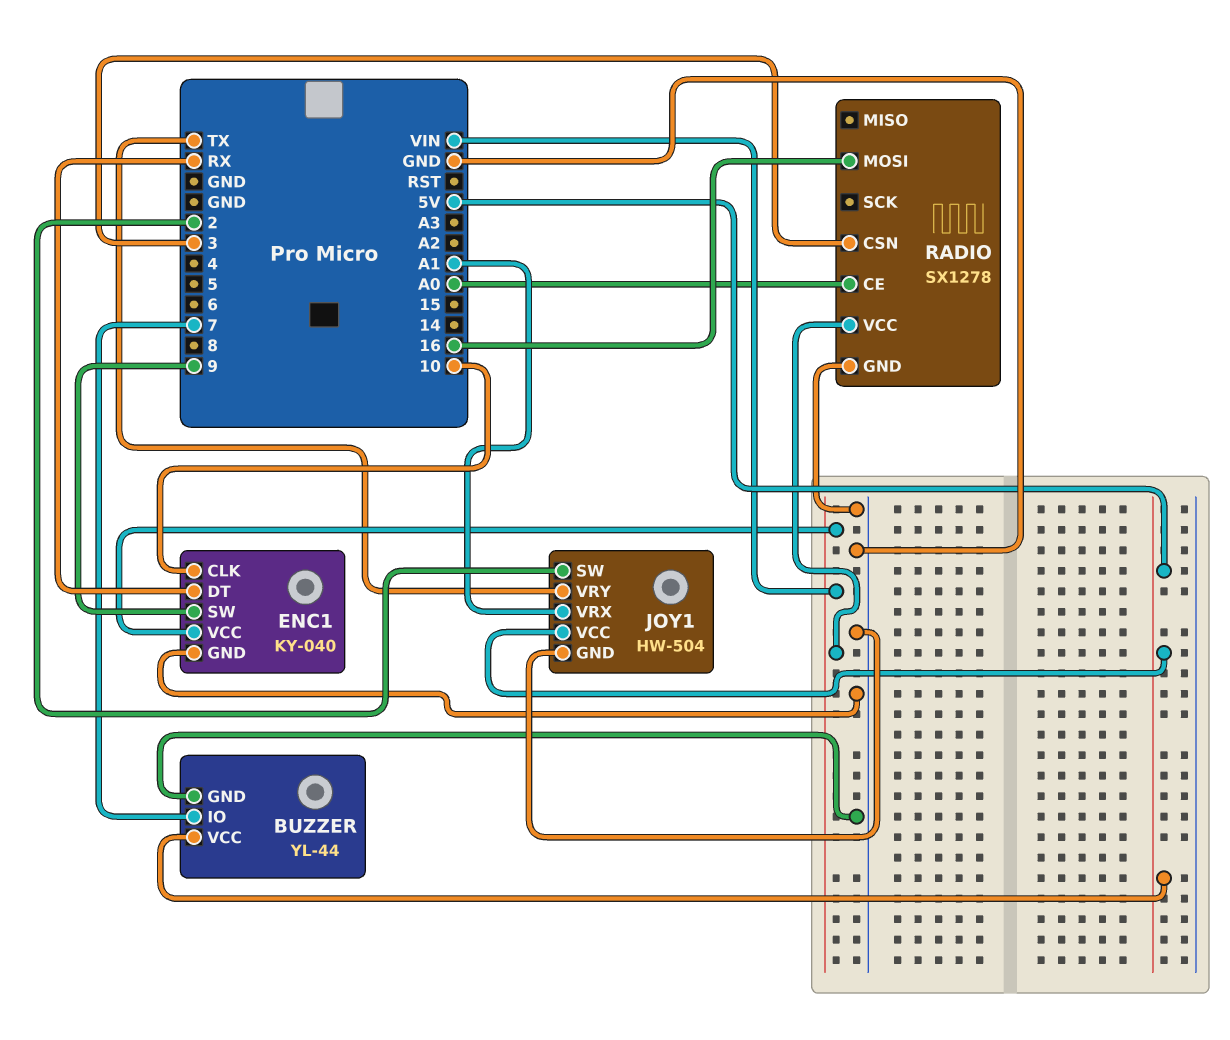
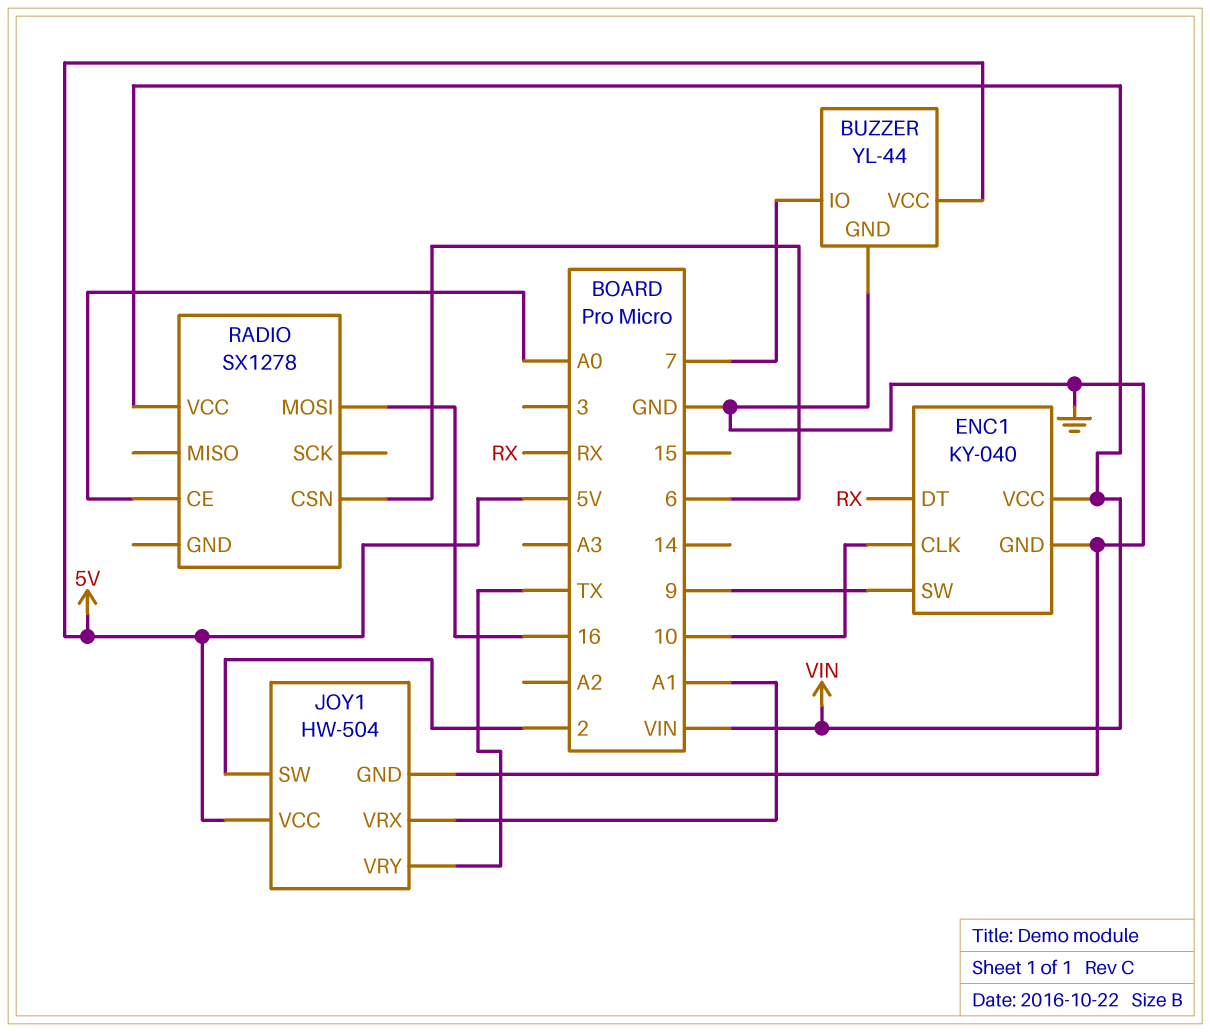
RADIO pin CSN: 3 -> 6
RADIO pin GND: GND -> none

